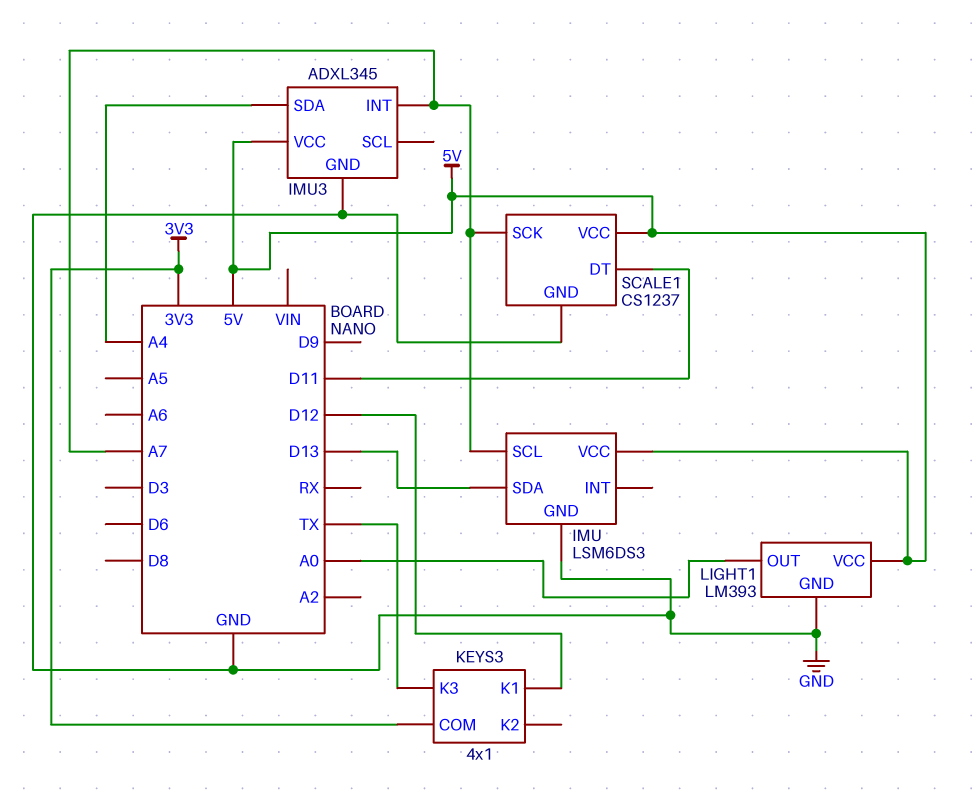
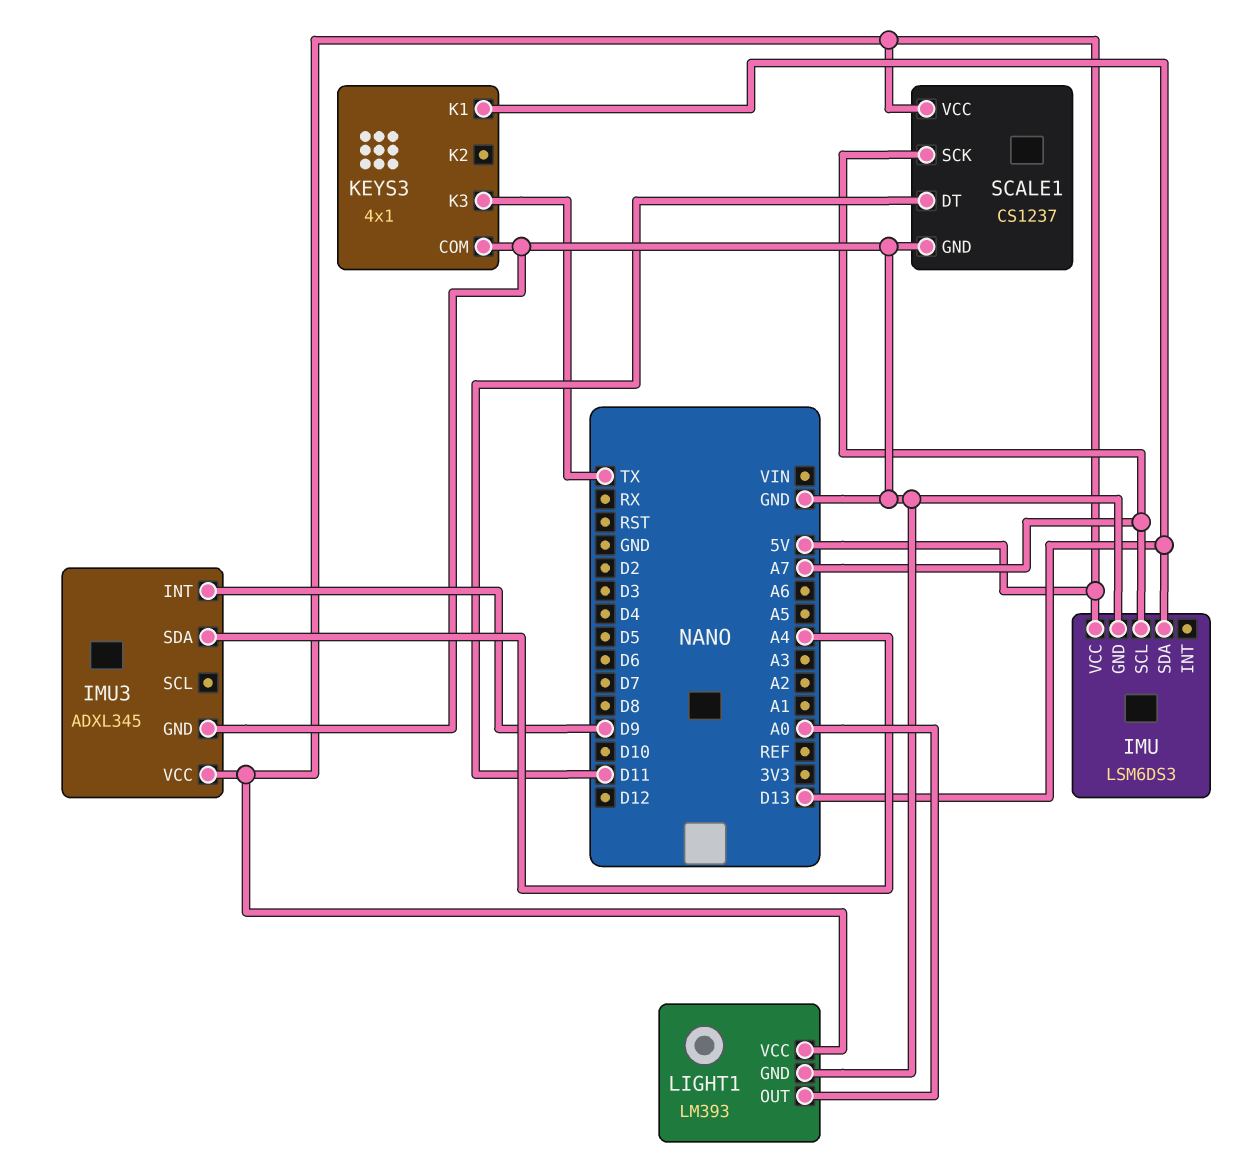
IMU3 pin INT: A7 -> D9
KEYS3 pin COM: 3V3 -> GND
KEYS3 pin K1: D12 -> D13

